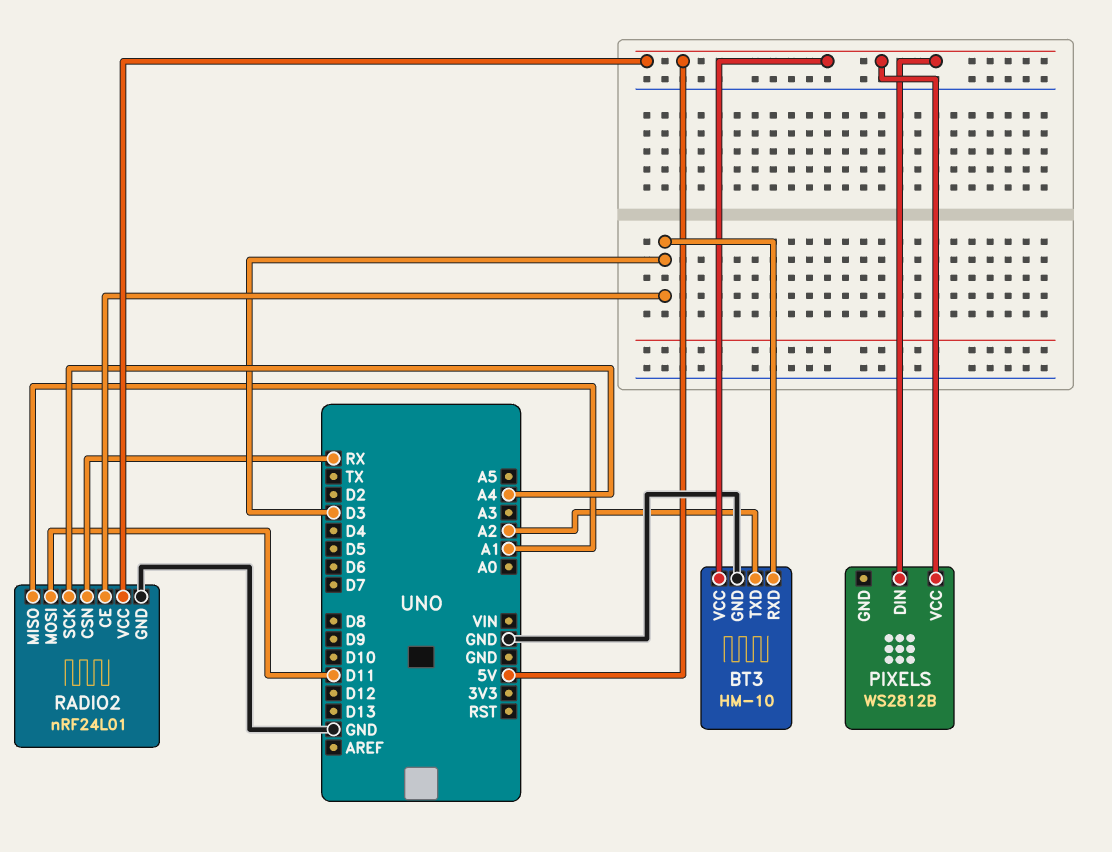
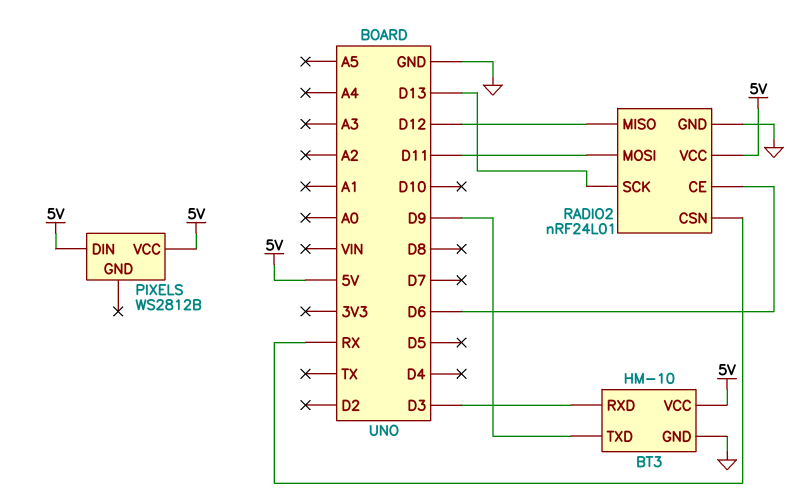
BT3 pin TXD: A2 -> D9
RADIO2 pin CE: D3 -> D6
RADIO2 pin MISO: A1 -> D12
RADIO2 pin SCK: A4 -> D13

